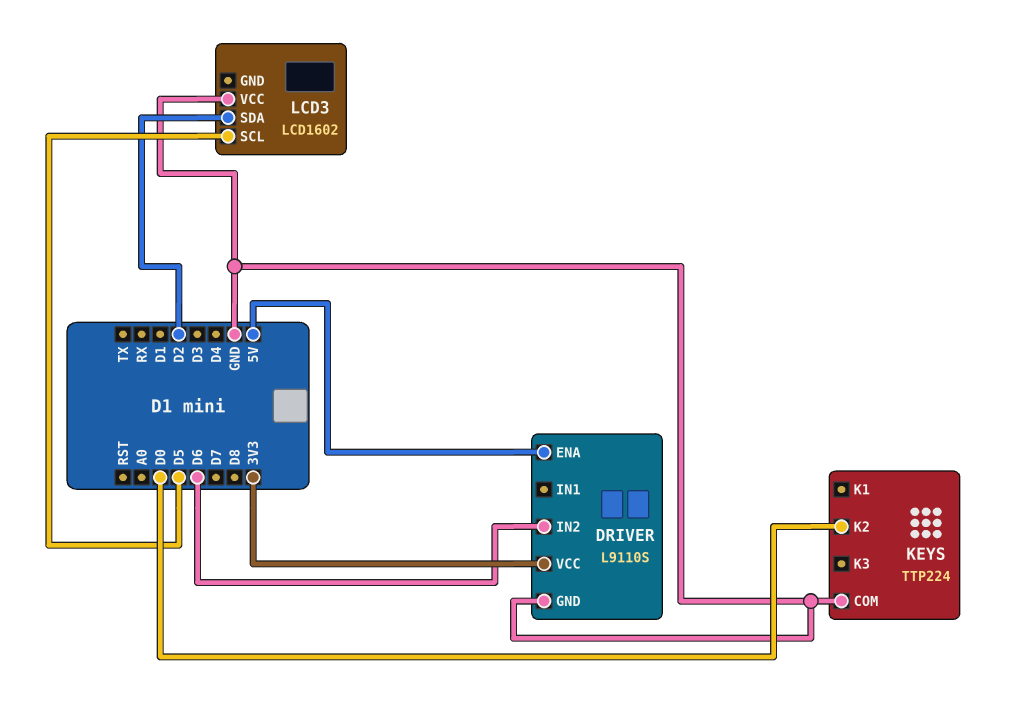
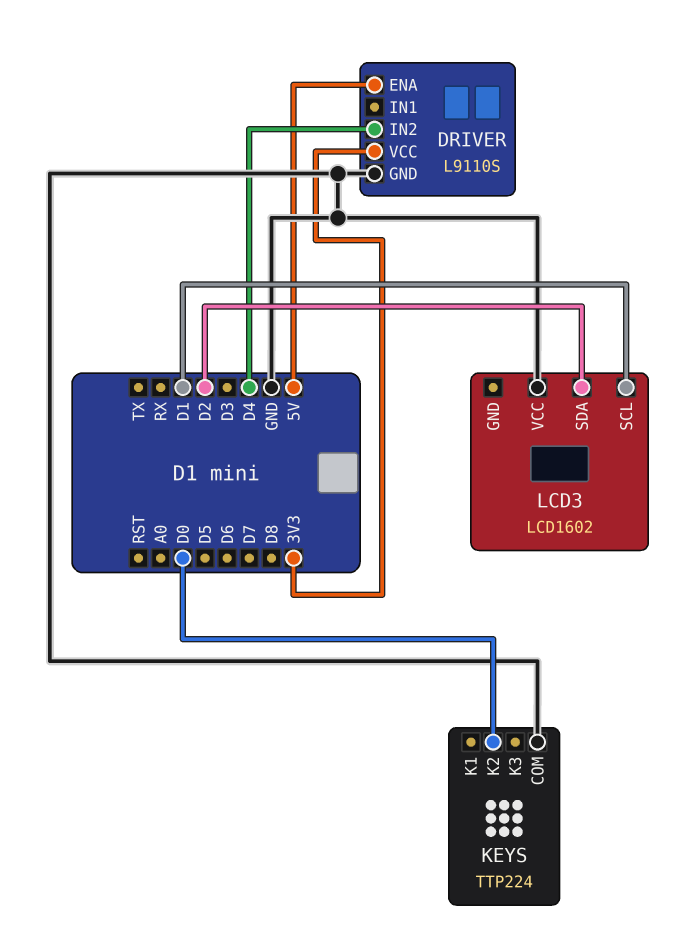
DRIVER pin IN2: D6 -> D4
LCD3 pin SCL: D5 -> D1

